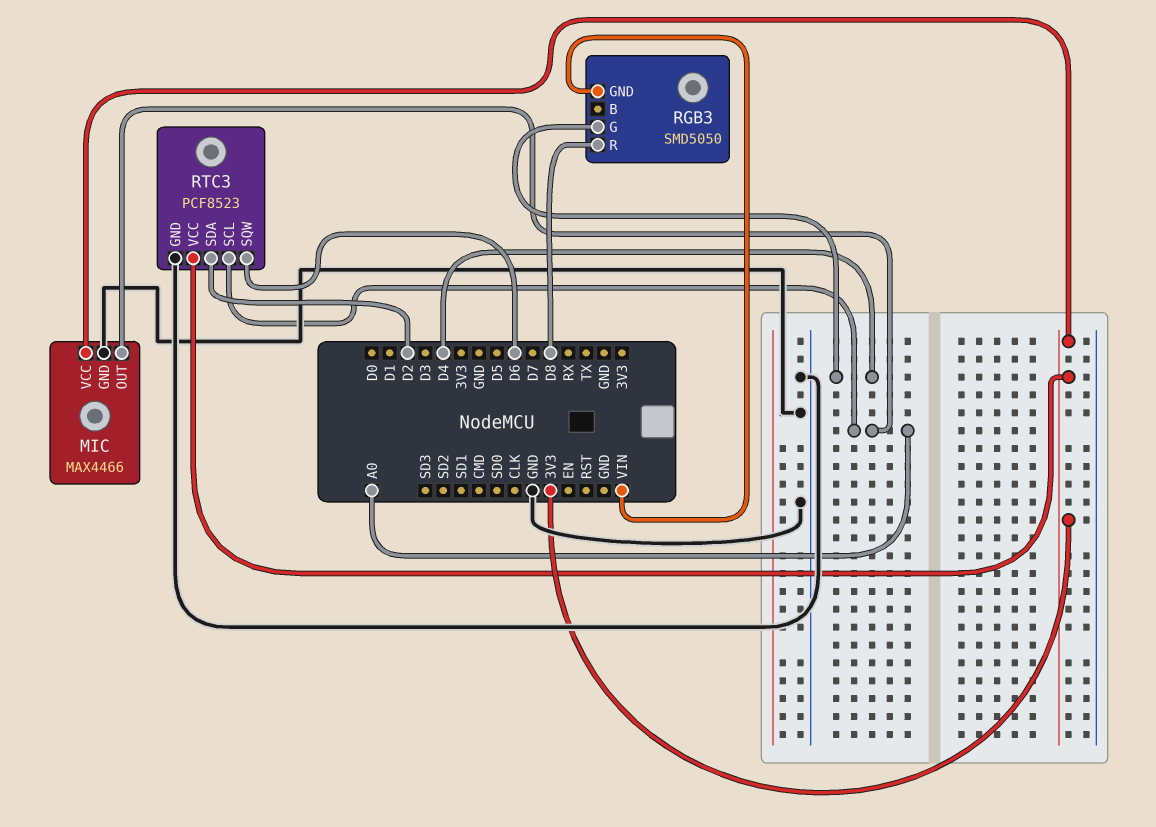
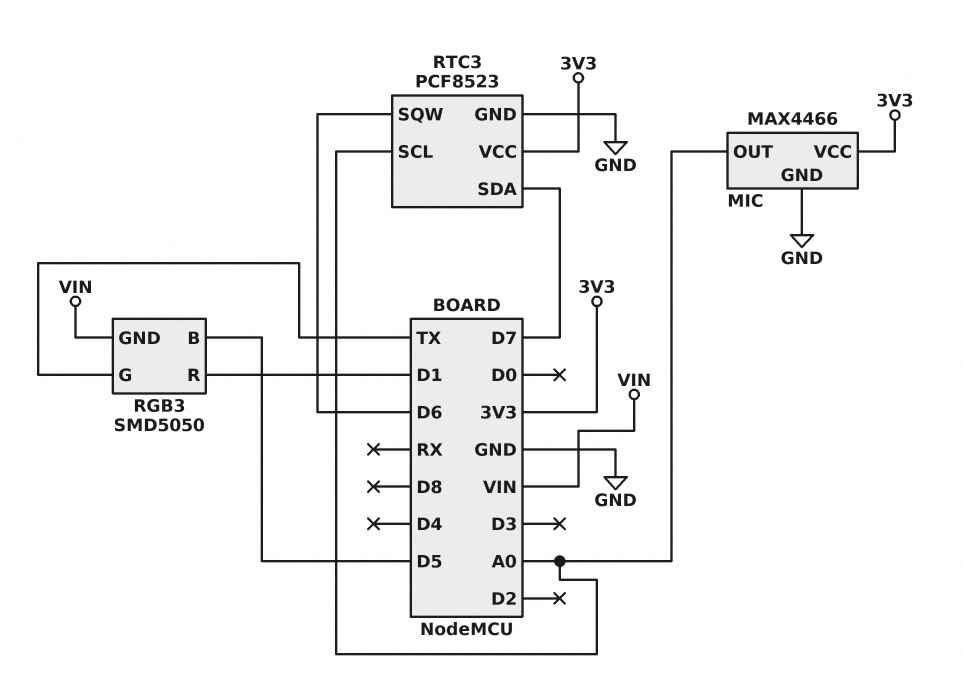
RGB3 pin B: none -> D5
RGB3 pin G: D4 -> TX
RGB3 pin R: D8 -> D1
RTC3 pin SDA: D2 -> D7

